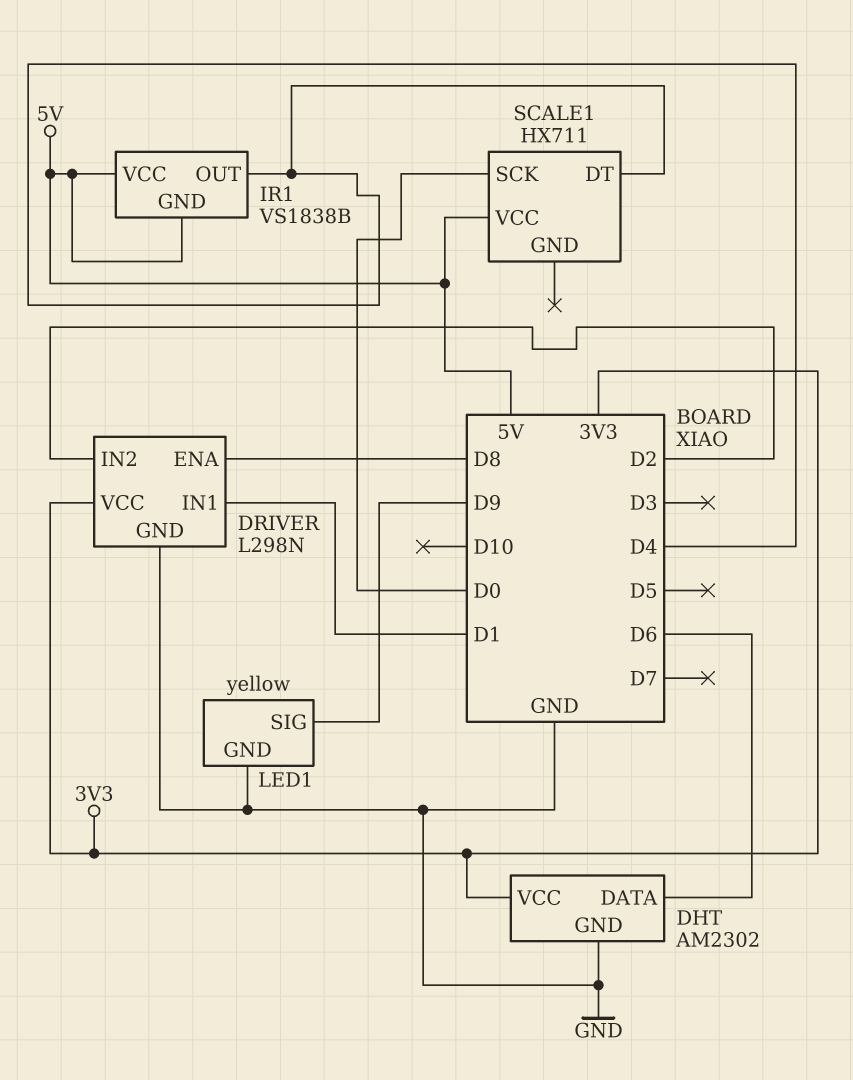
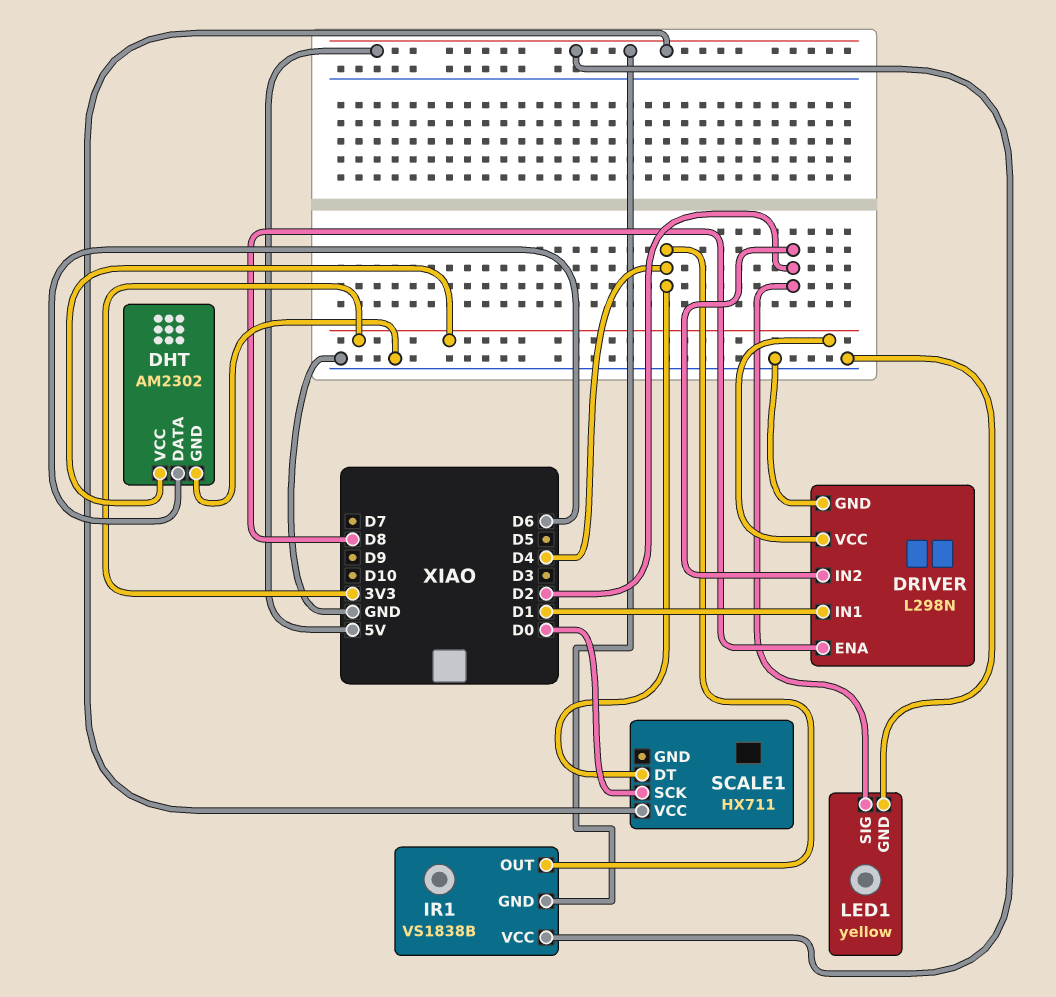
LED1 pin SIG: D9 -> D2

